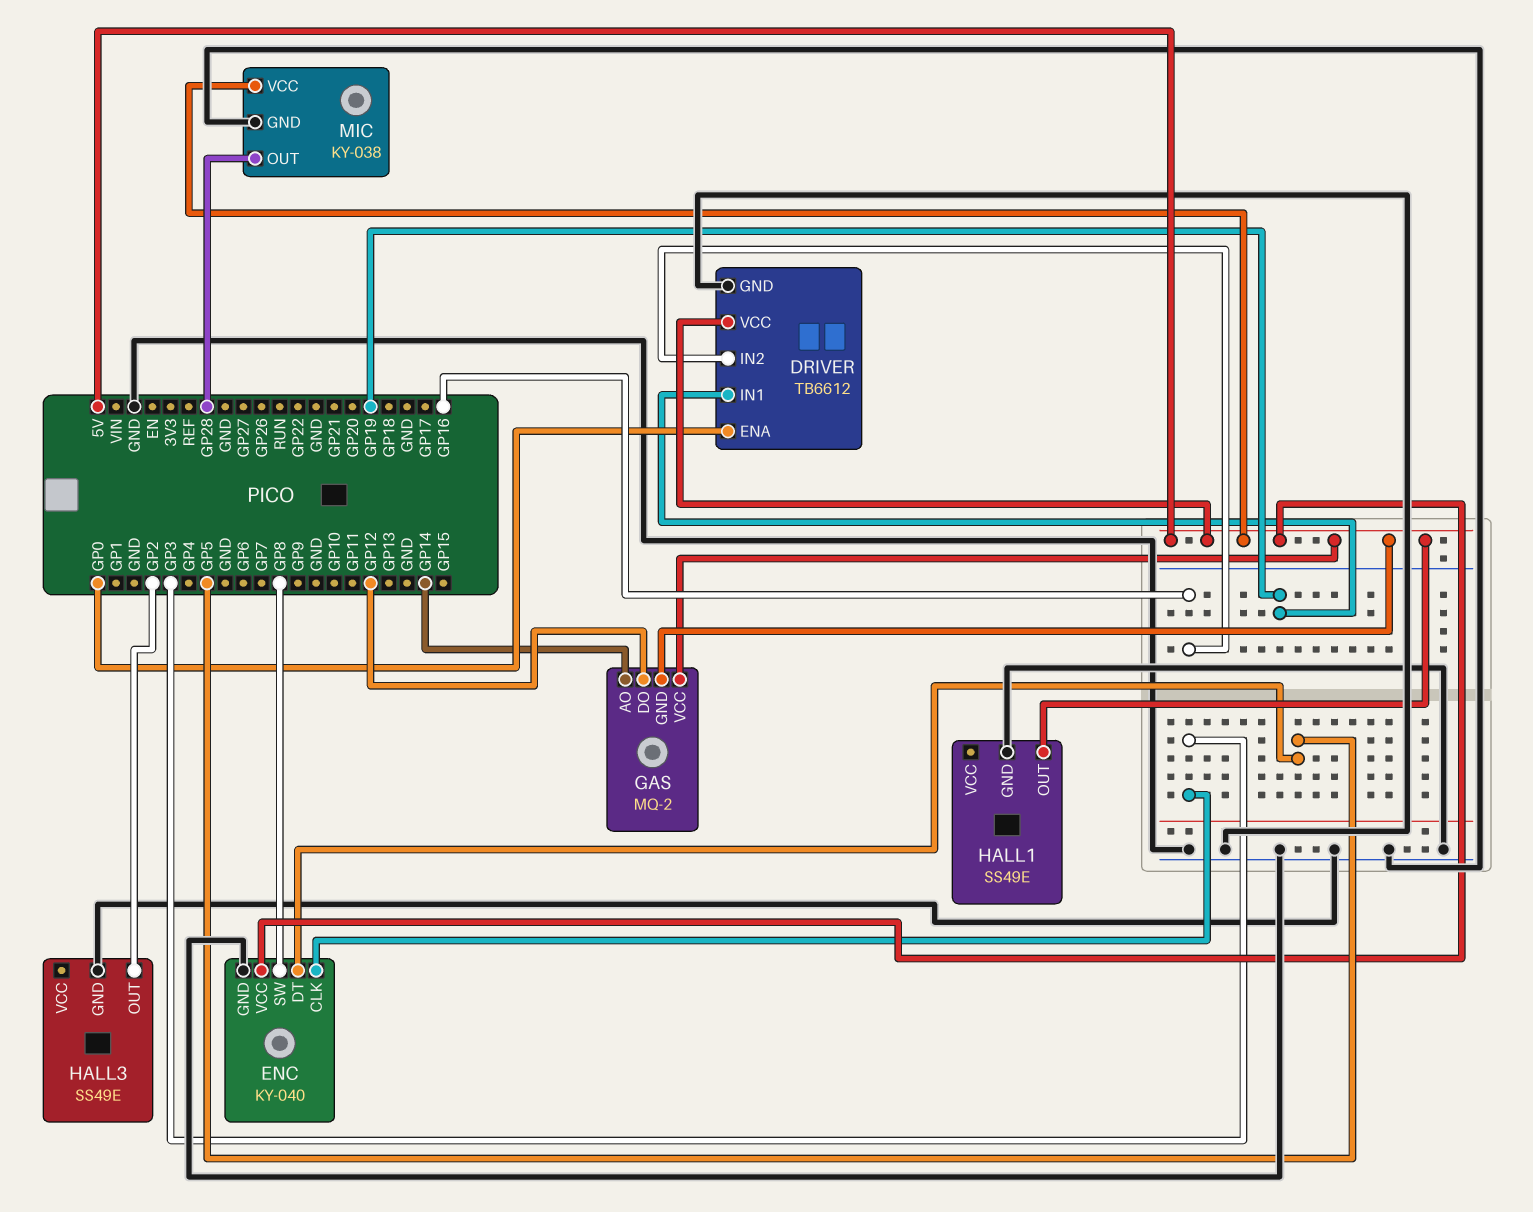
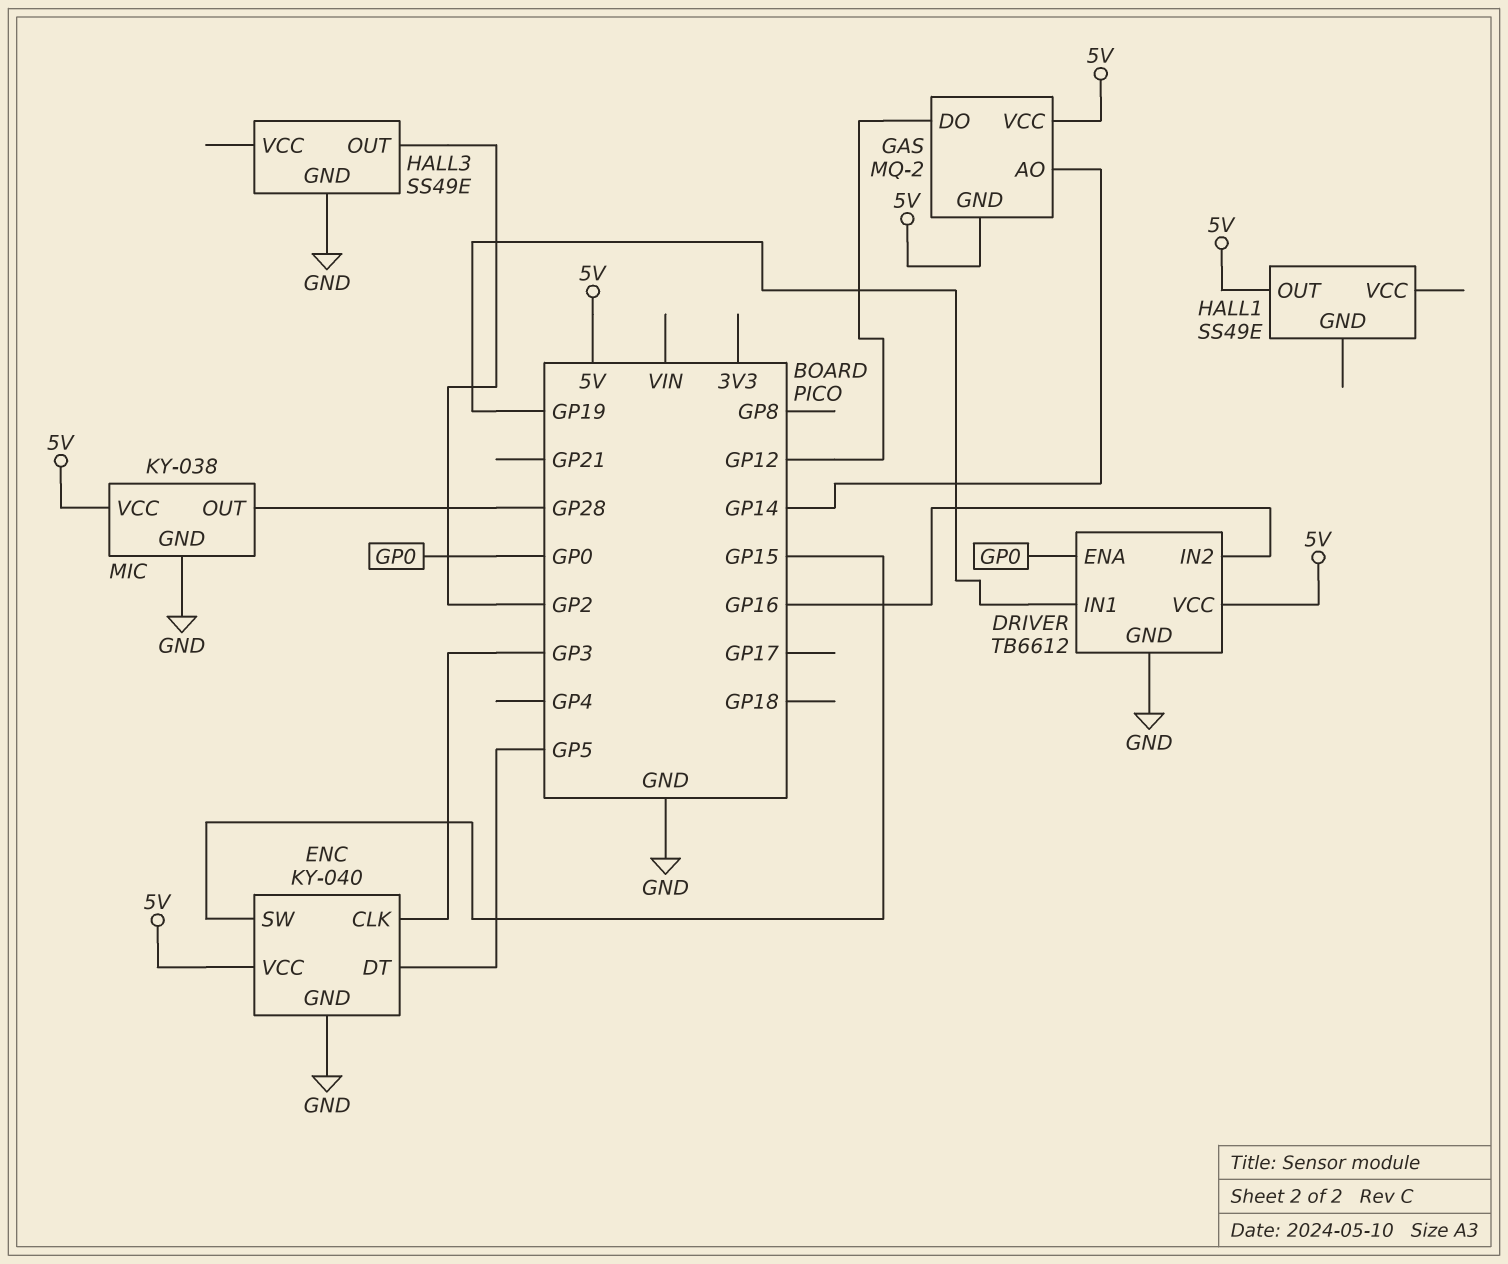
ENC pin SW: GP8 -> GP15
HALL1 pin GND: GND -> none

